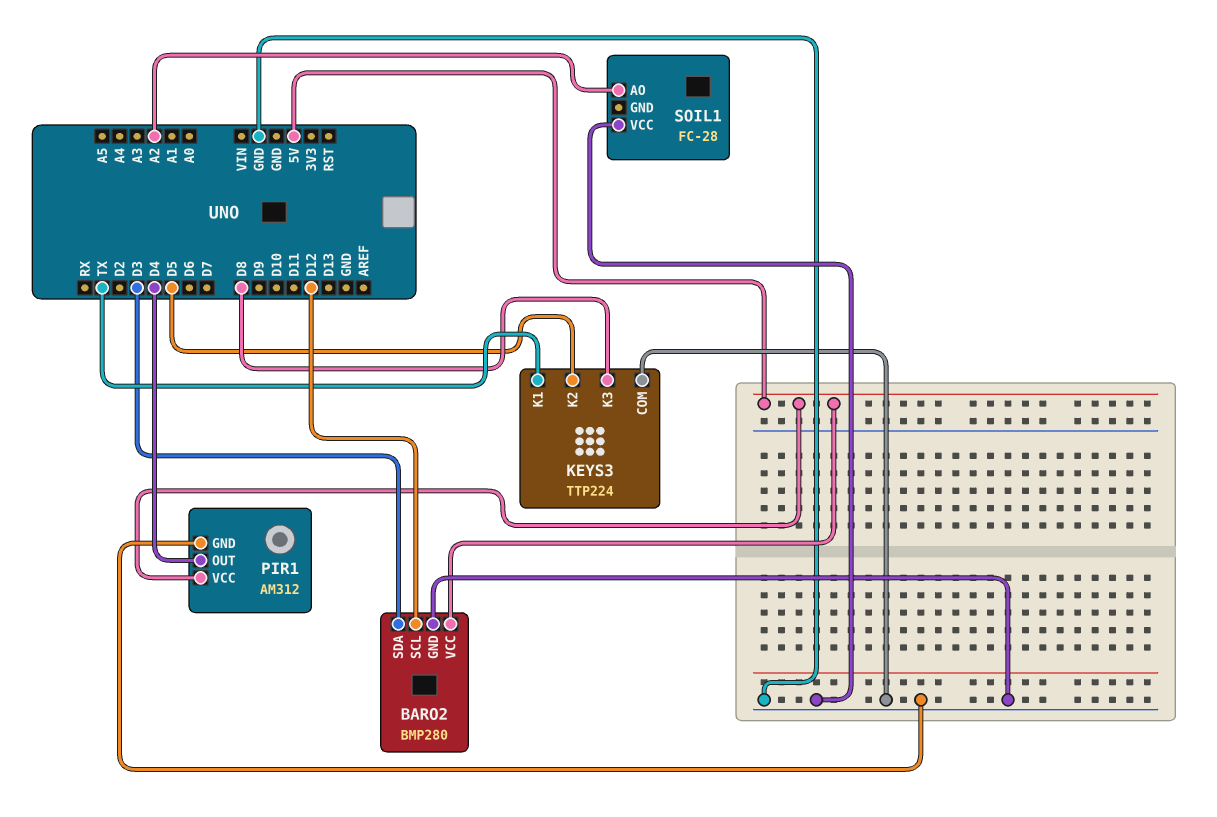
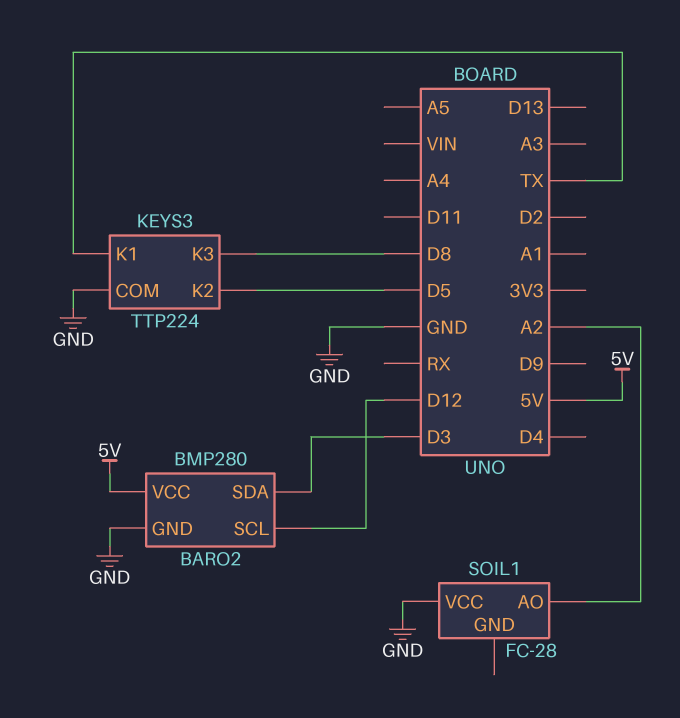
PIR1: AM312 -> none
PIR1 pin GND: GND -> none
PIR1 pin OUT: D4 -> none
PIR1 pin VCC: 5V -> none

